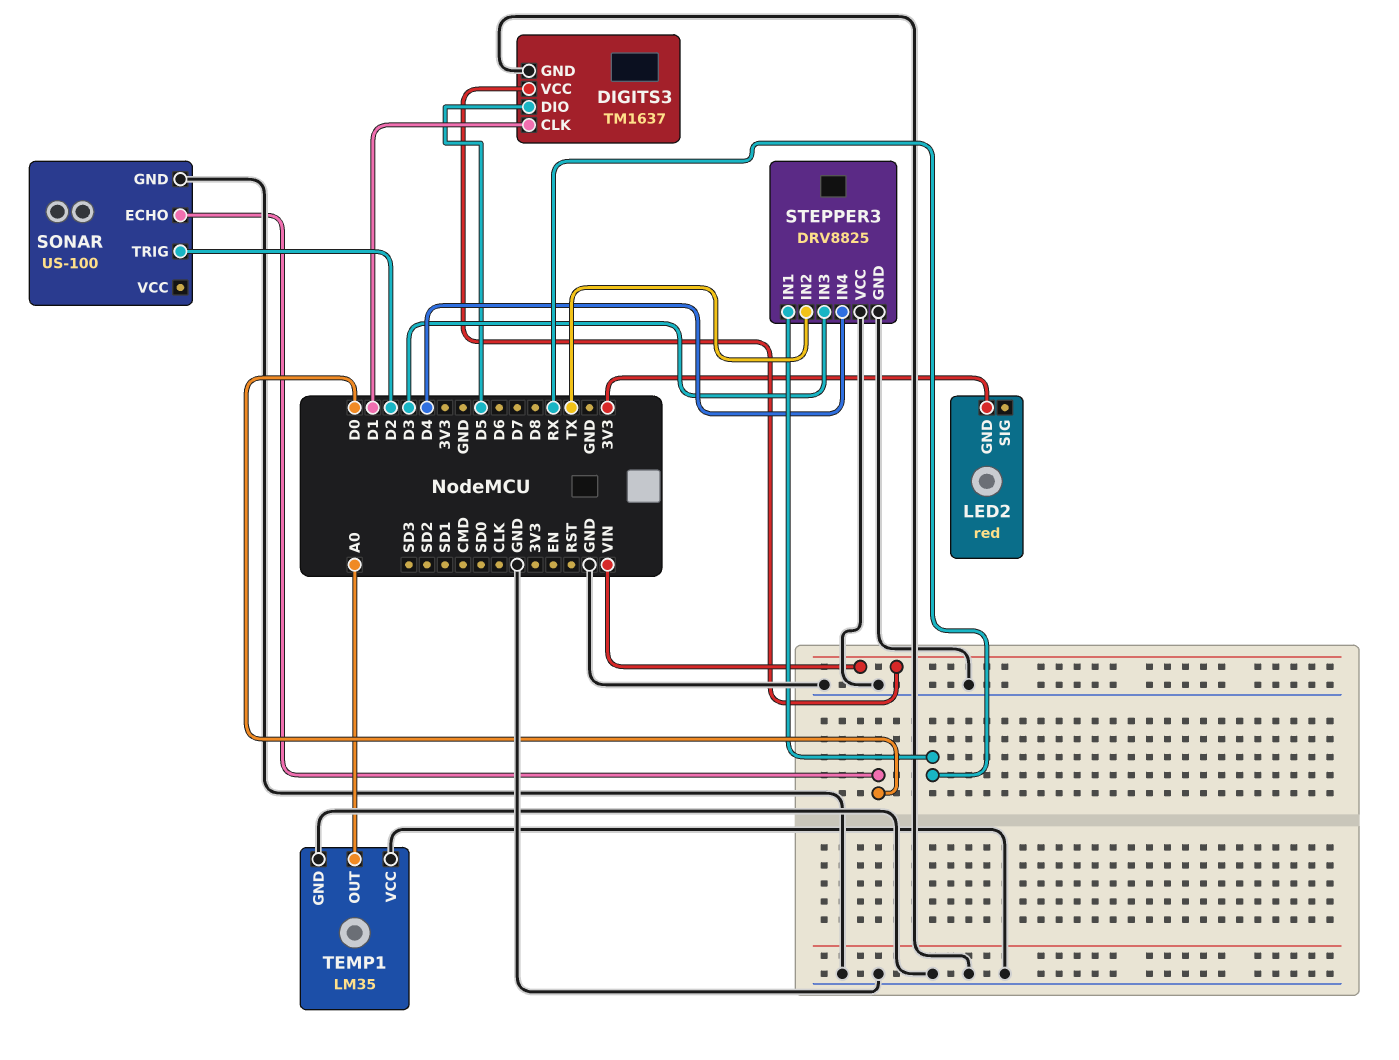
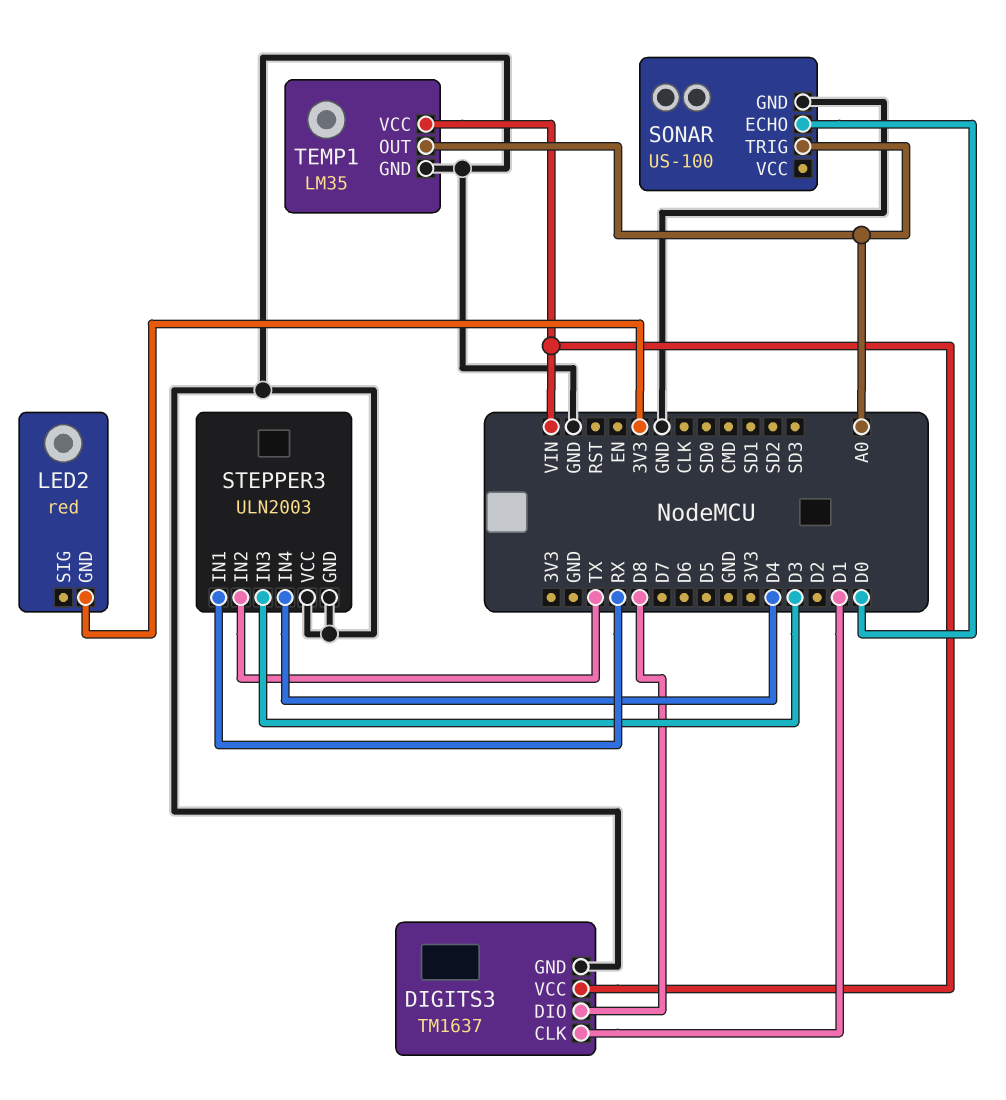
DIGITS3 pin DIO: D5 -> D8
SONAR pin TRIG: D2 -> A0
STEPPER3: DRV8825 -> ULN2003
TEMP1 pin VCC: GND -> VIN

